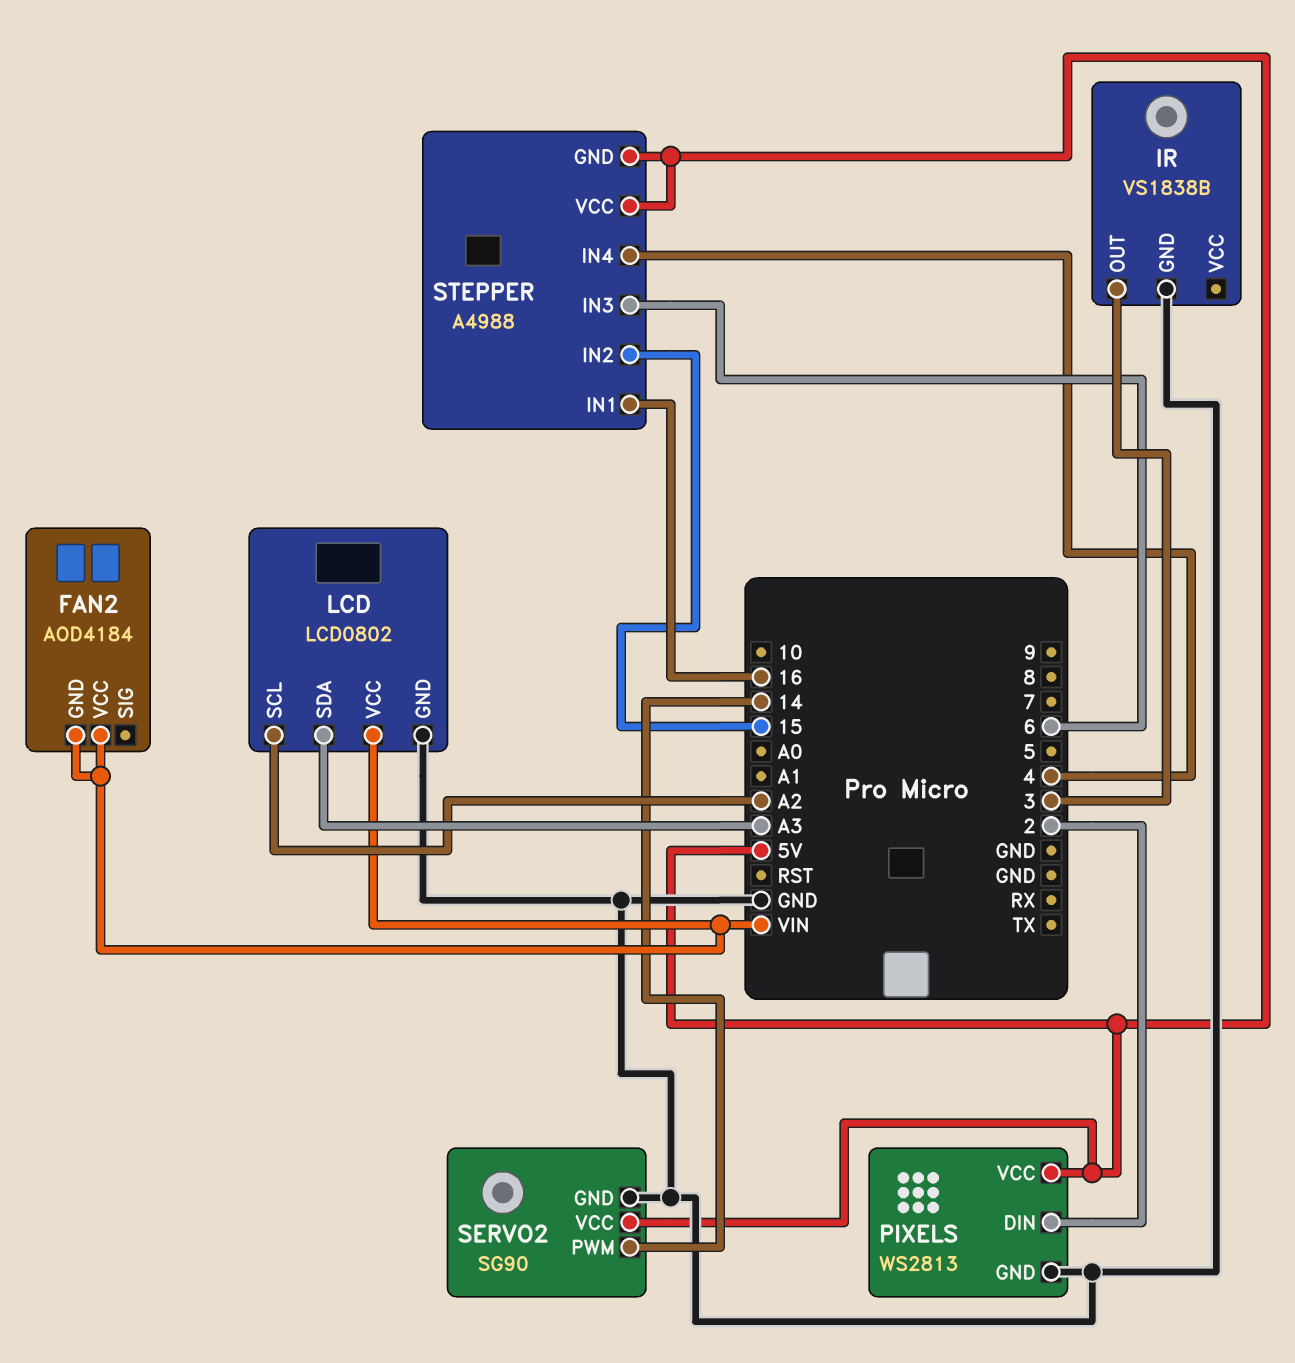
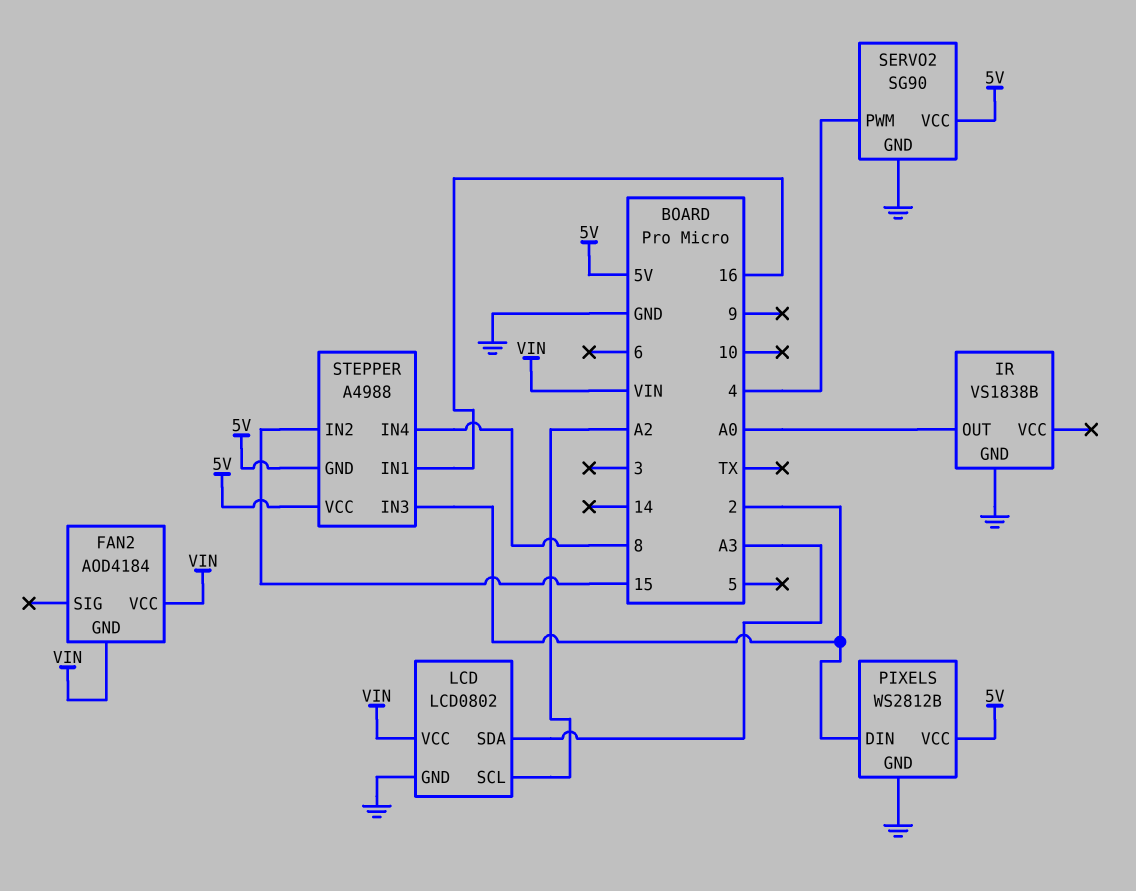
IR pin OUT: 3 -> A0
PIXELS: WS2813 -> WS2812B
SERVO2 pin PWM: 14 -> 4
STEPPER pin IN3: 6 -> 2
STEPPER pin IN4: 4 -> 8

